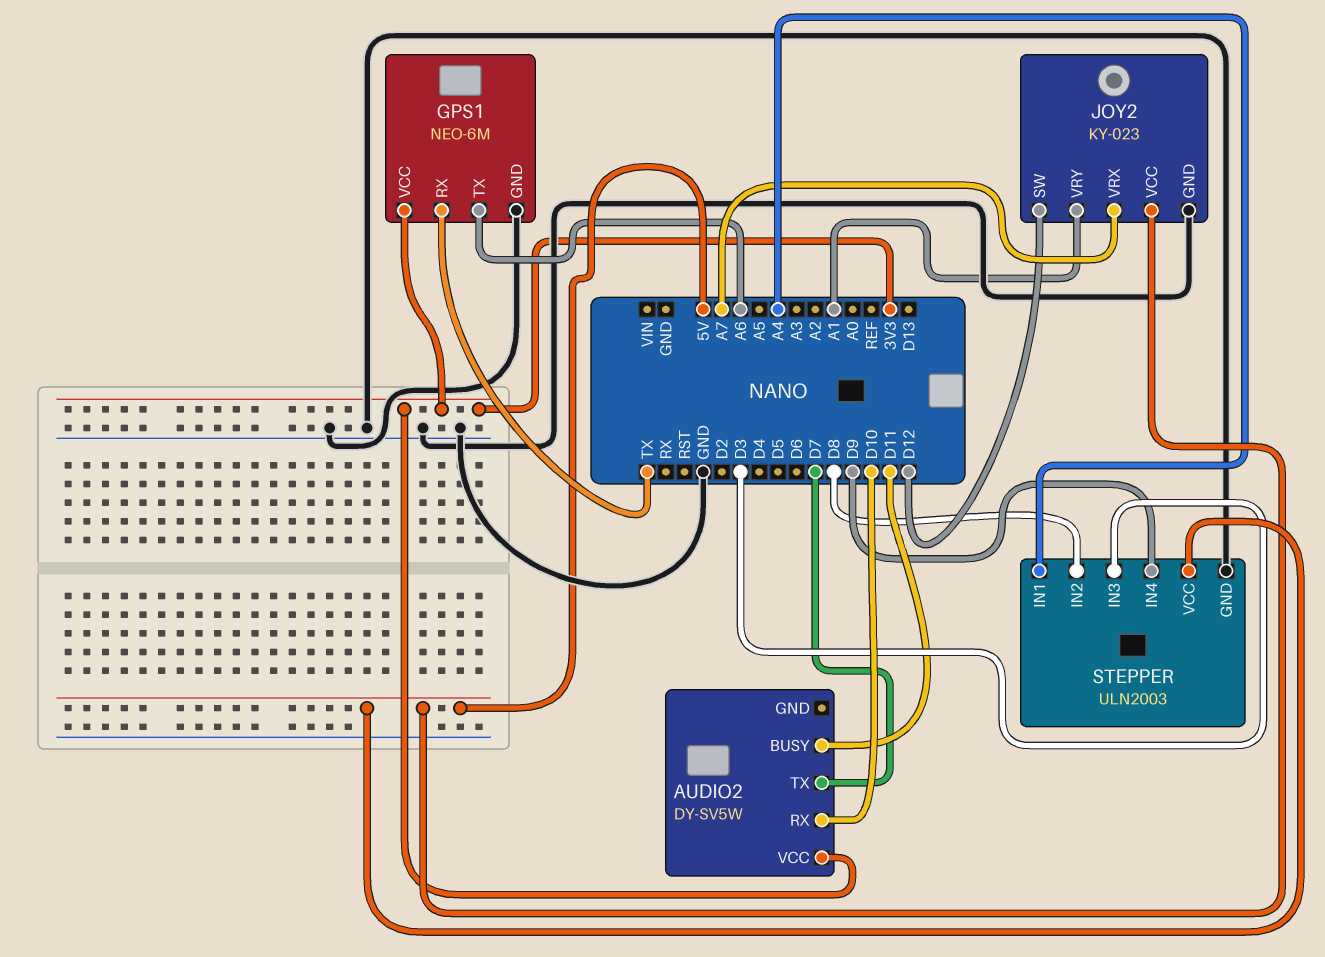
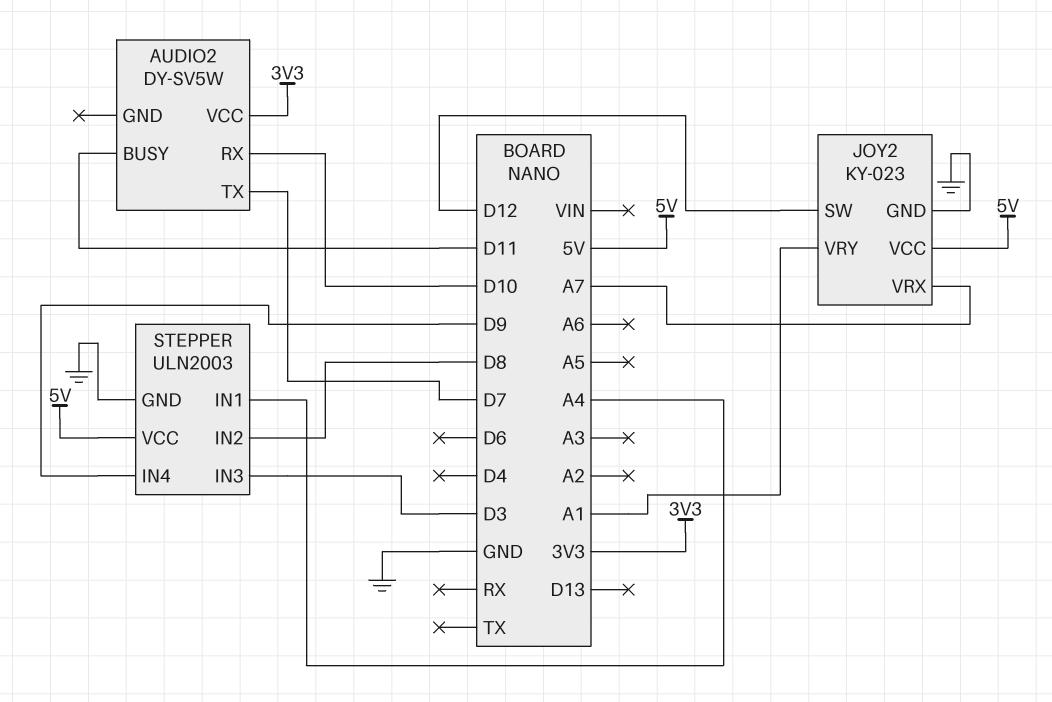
GPS1: NEO-6M -> none
GPS1 pin GND: GND -> none
GPS1 pin RX: TX -> none
GPS1 pin TX: A6 -> none
GPS1 pin VCC: 3V3 -> none

